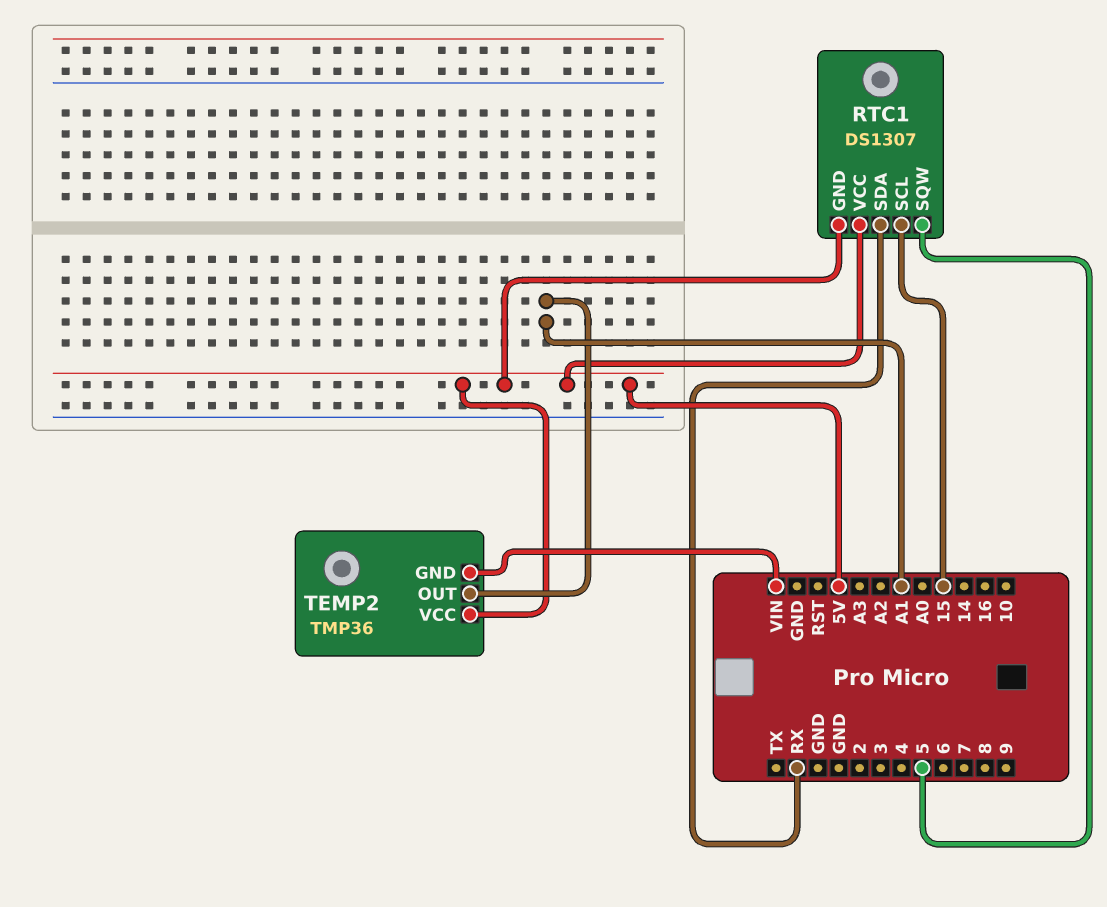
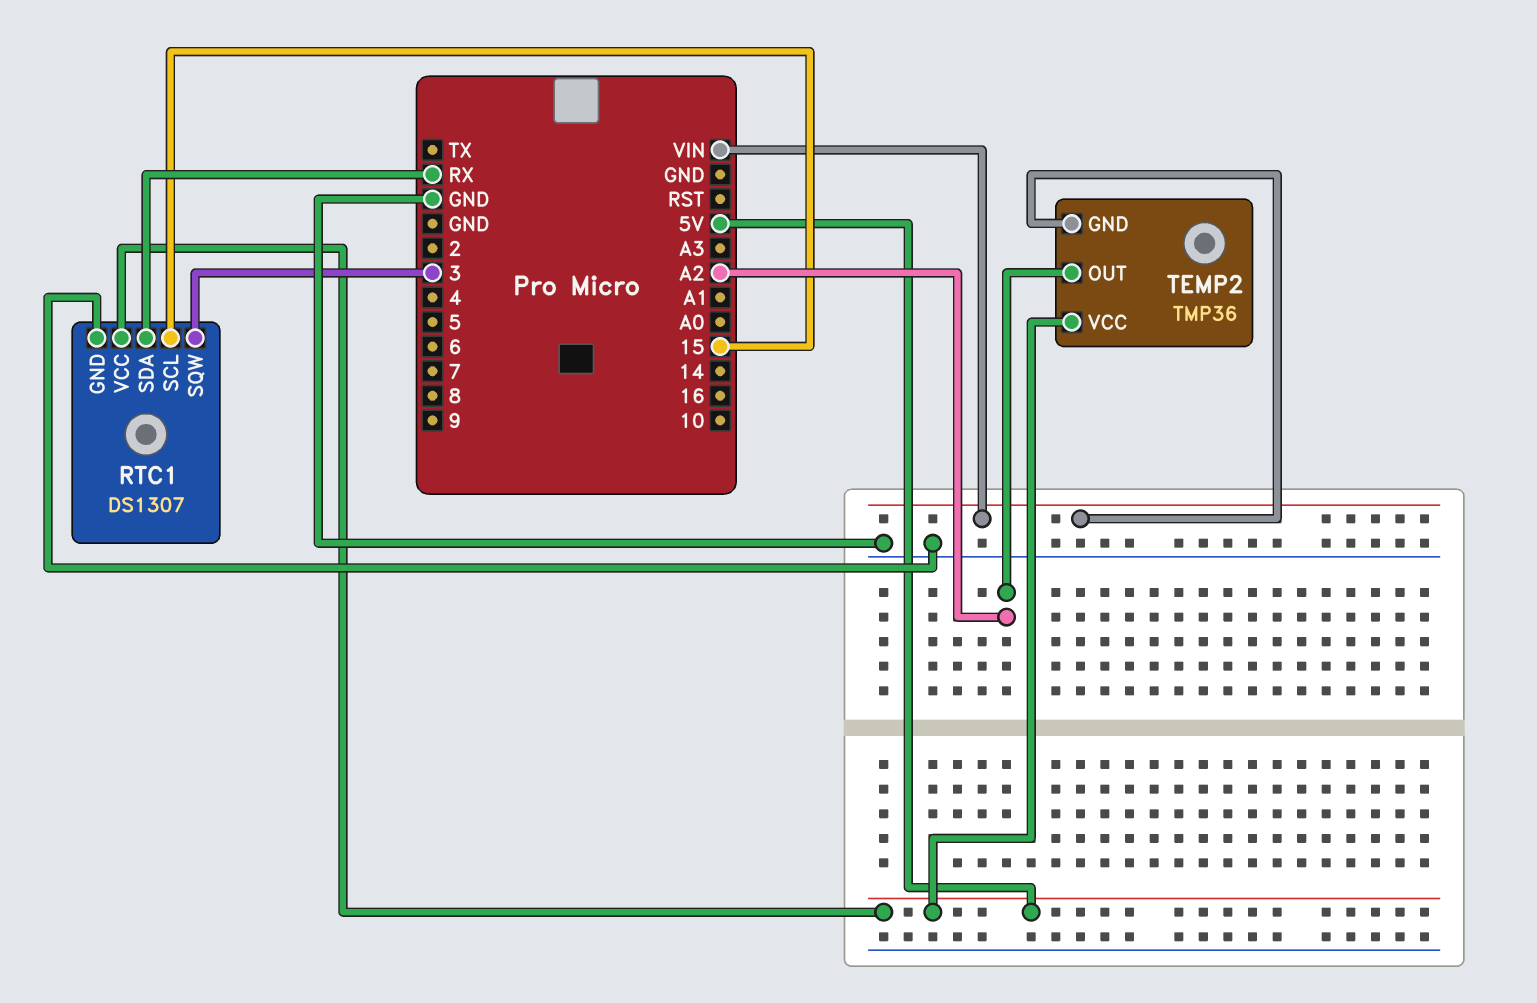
RTC1 pin GND: 5V -> GND
RTC1 pin SQW: 5 -> 3
TEMP2 pin OUT: A1 -> A2

